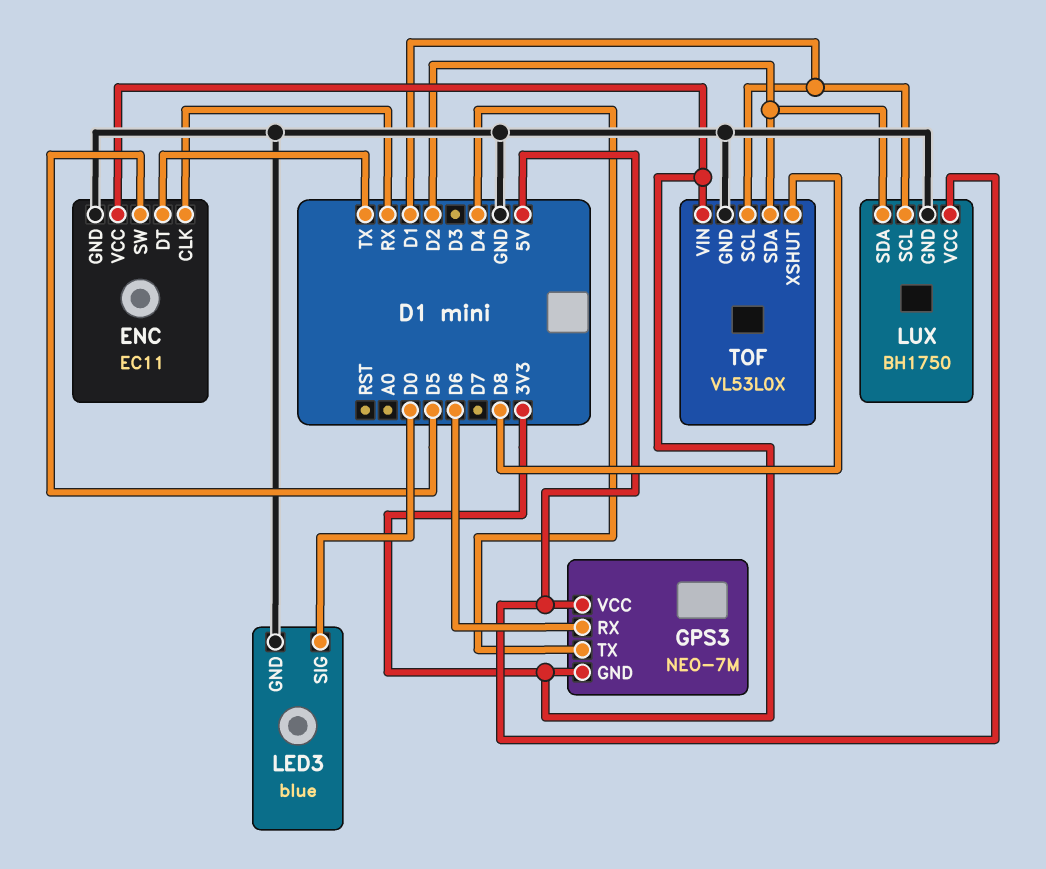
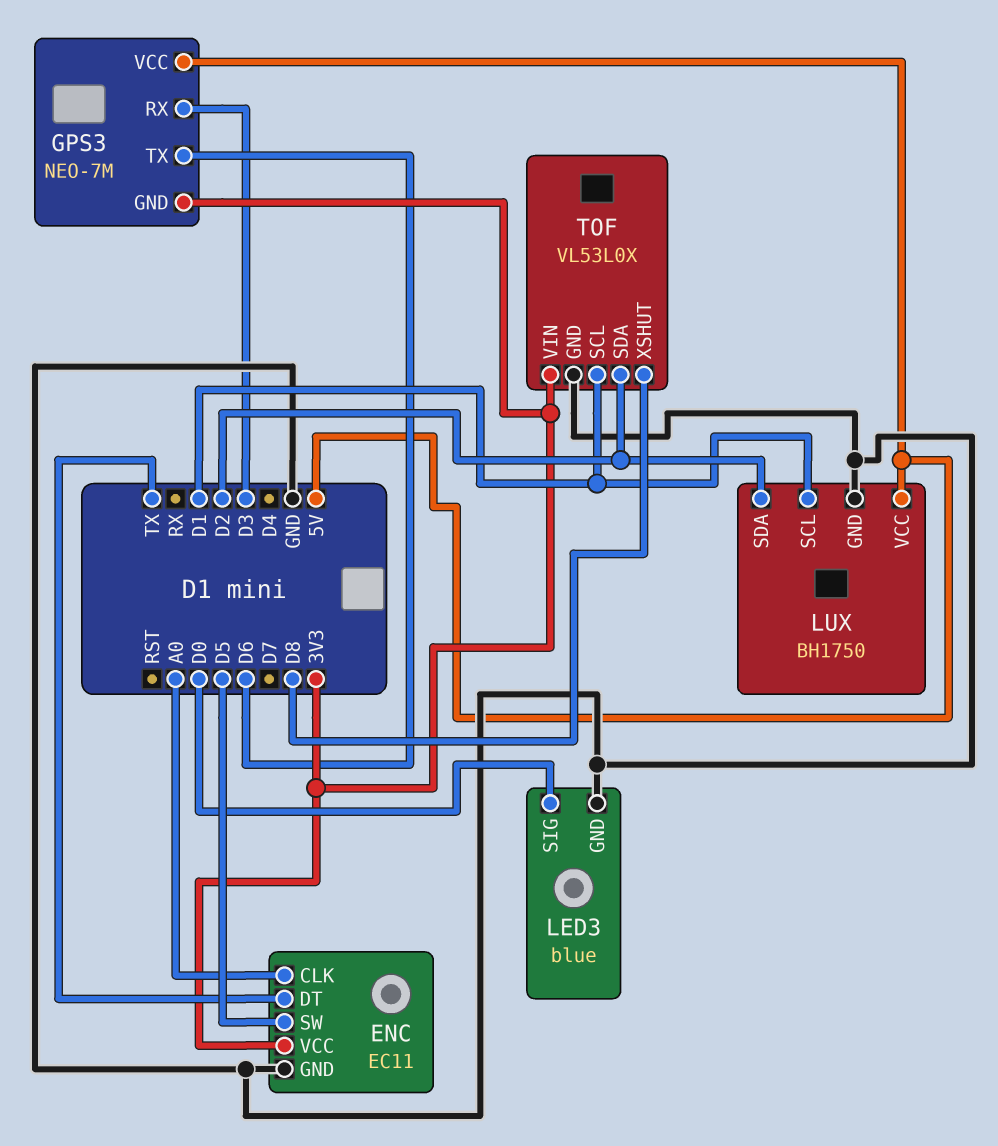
ENC pin CLK: RX -> A0
GPS3 pin RX: D6 -> D3
GPS3 pin TX: D4 -> D6

